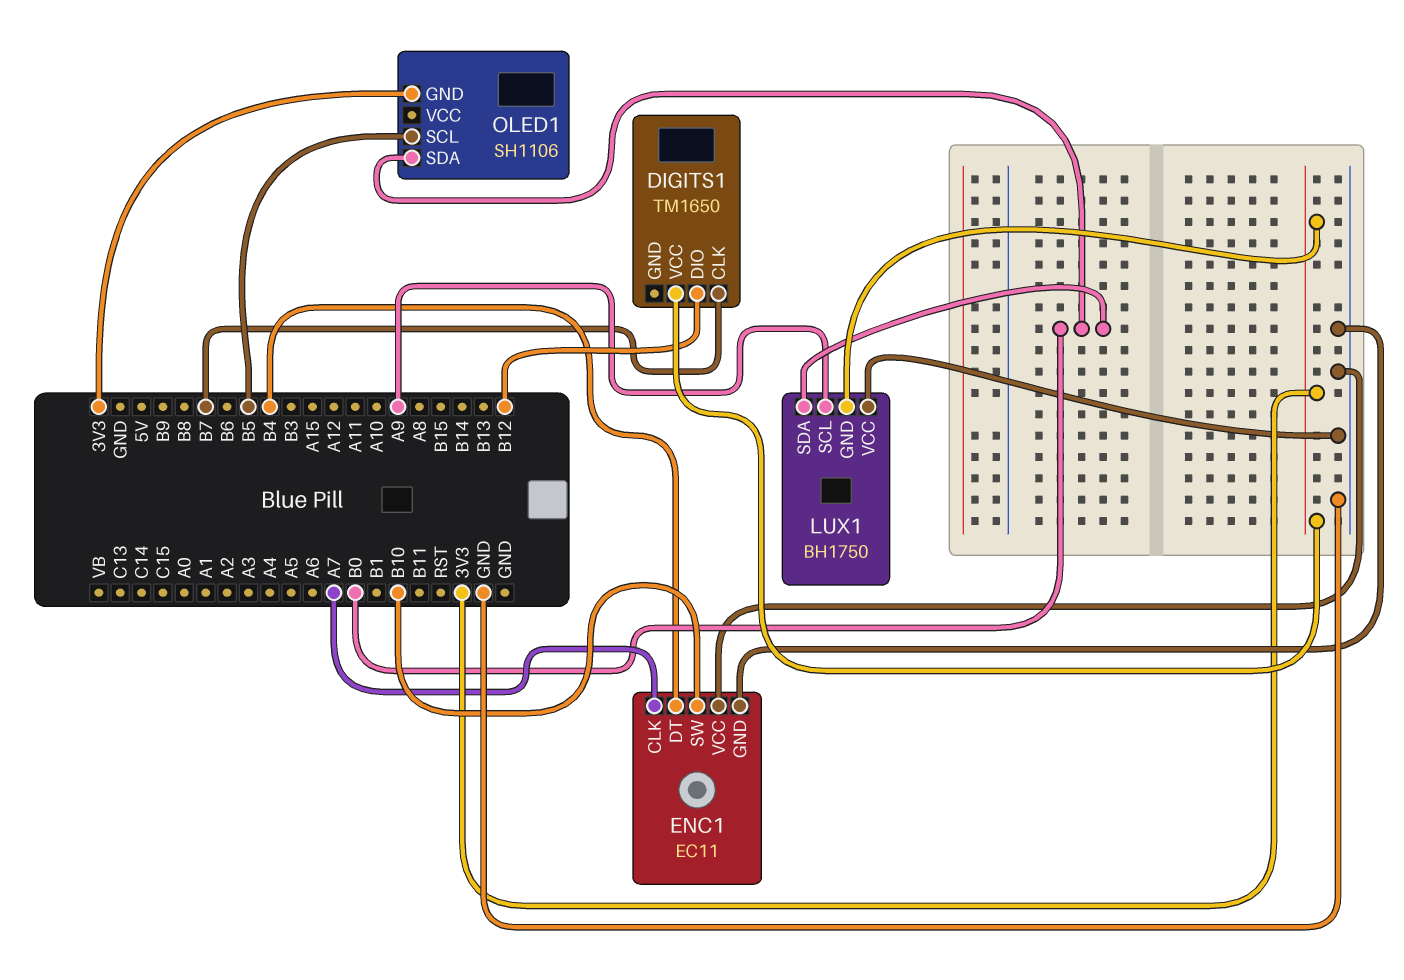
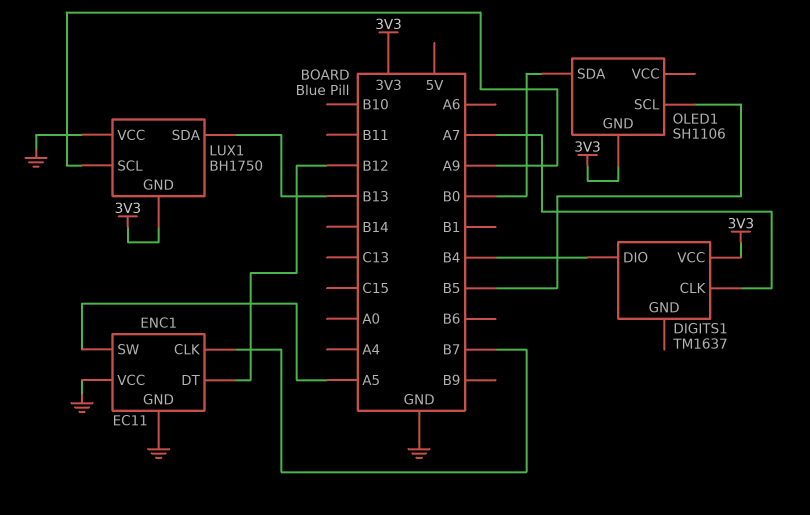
DIGITS1: TM1650 -> TM1637
DIGITS1 pin CLK: B7 -> A7
DIGITS1 pin DIO: B12 -> B4
ENC1 pin CLK: A7 -> B7
ENC1 pin DT: B4 -> B12
ENC1 pin SW: B10 -> A5
LUX1 pin SDA: B0 -> B13

